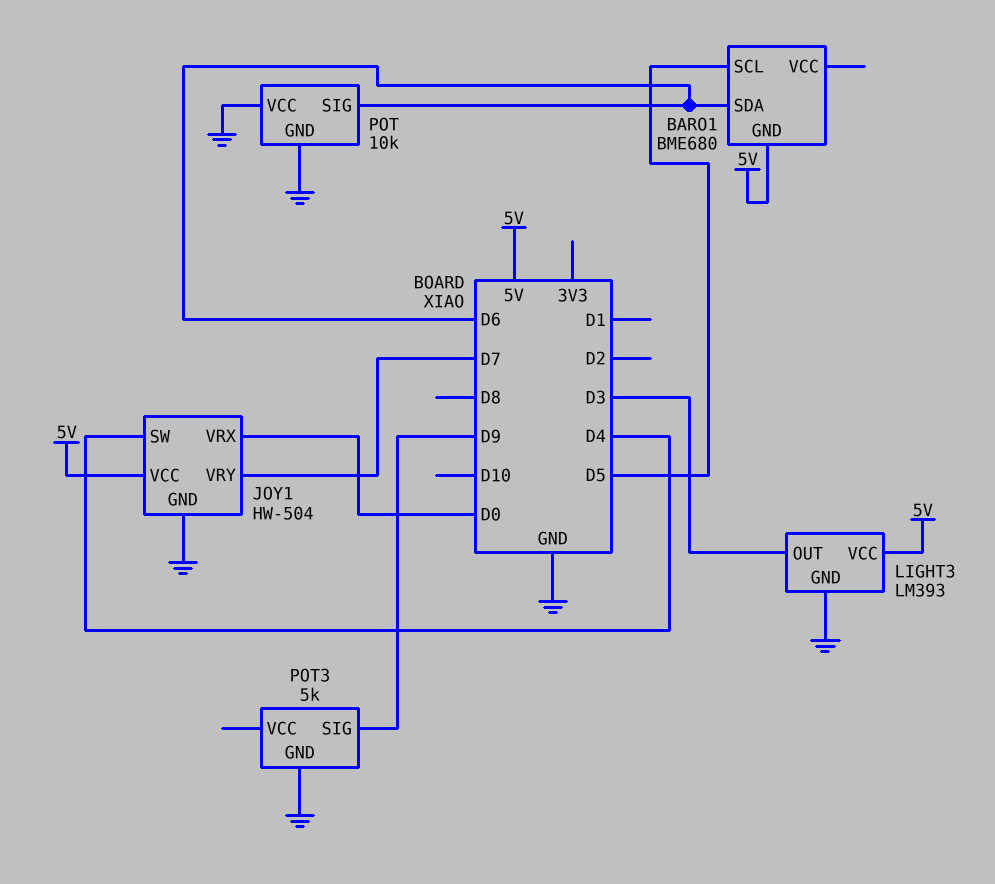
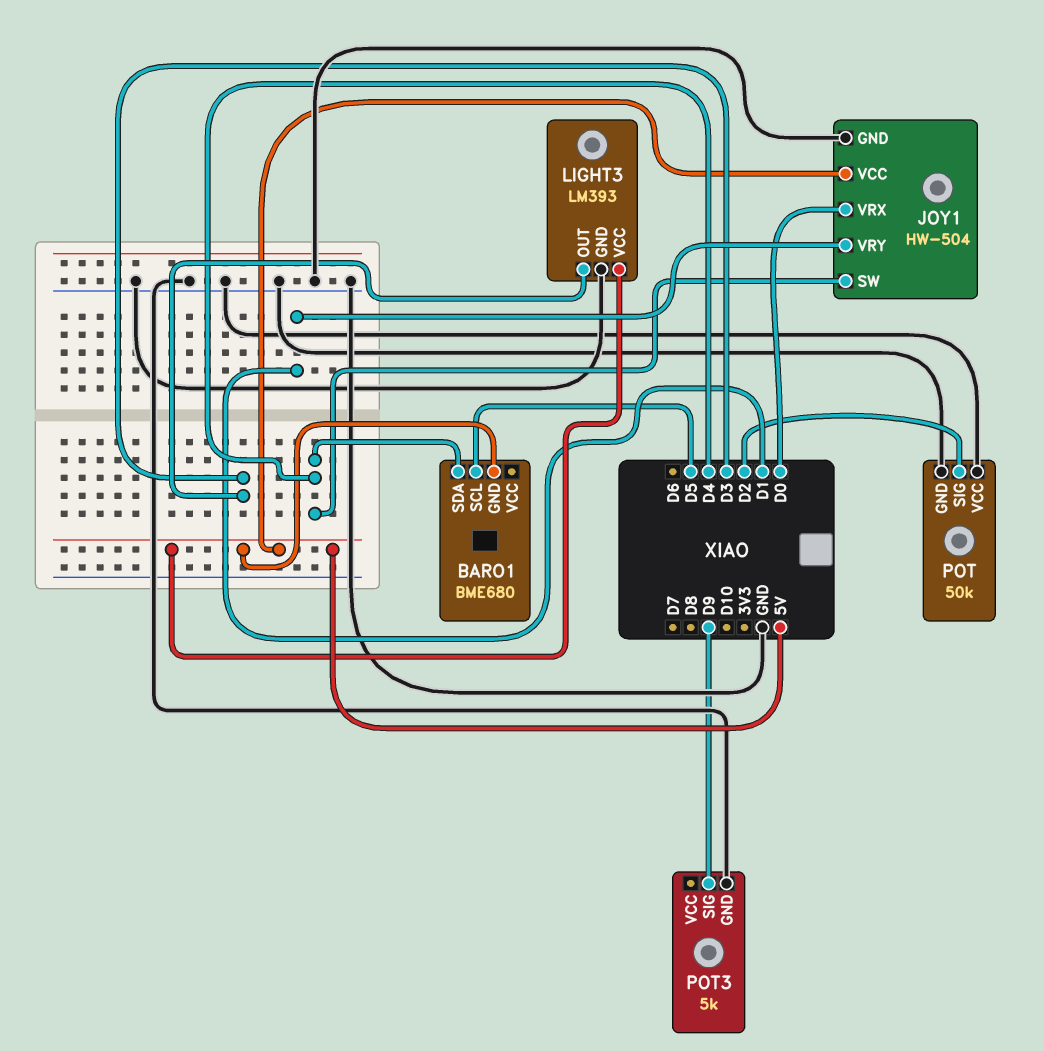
BARO1 pin SDA: D6 -> D4
JOY1 pin VRY: D7 -> D1
POT: 10k -> 50k
POT pin SIG: D6 -> D2

